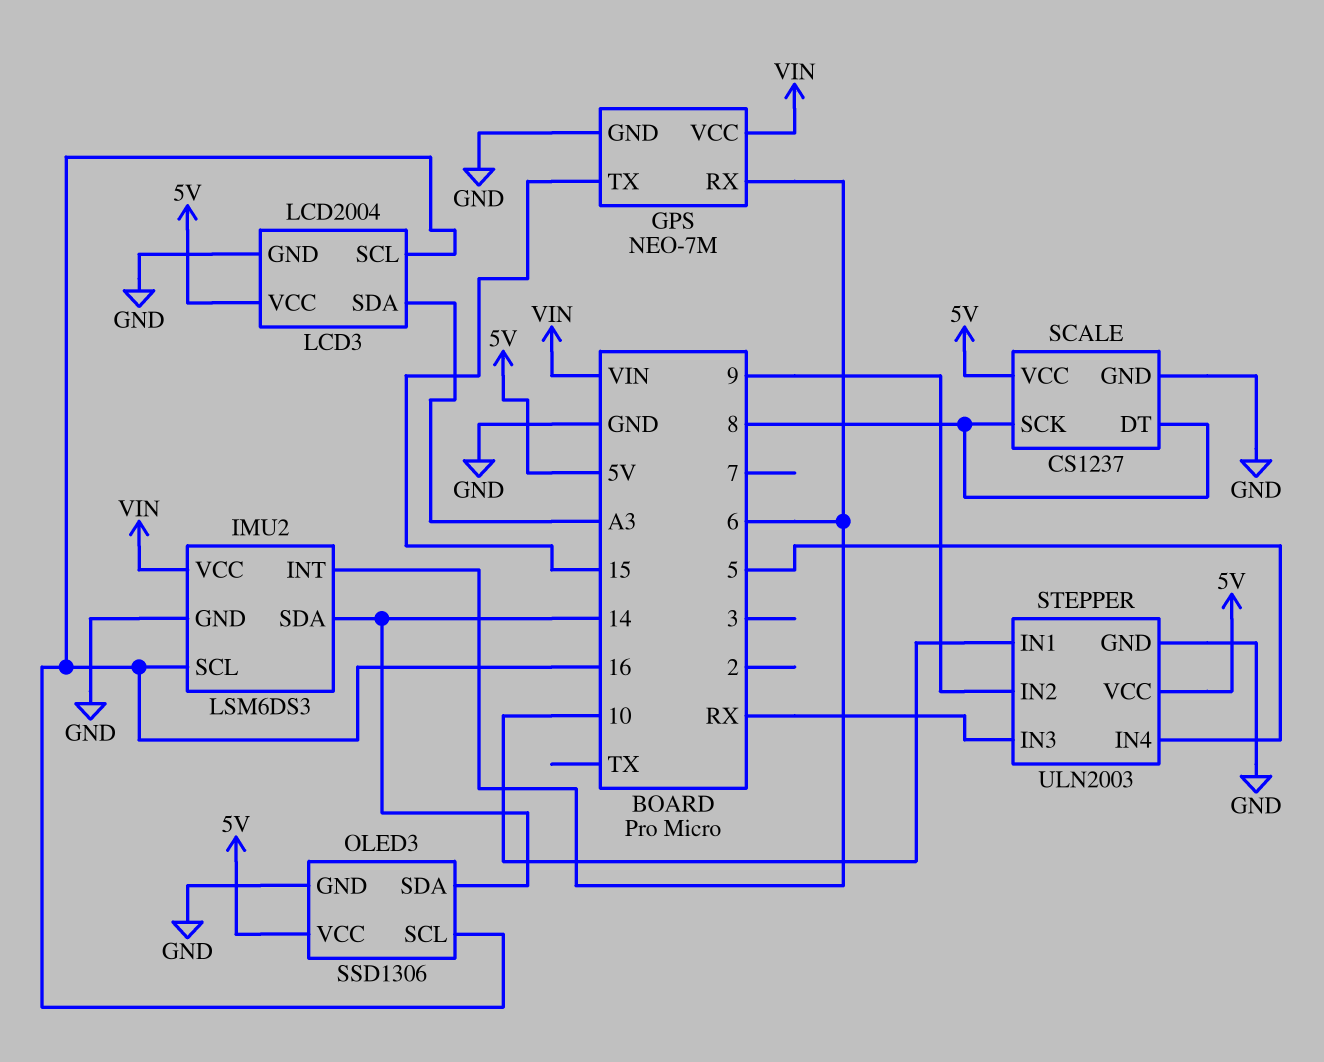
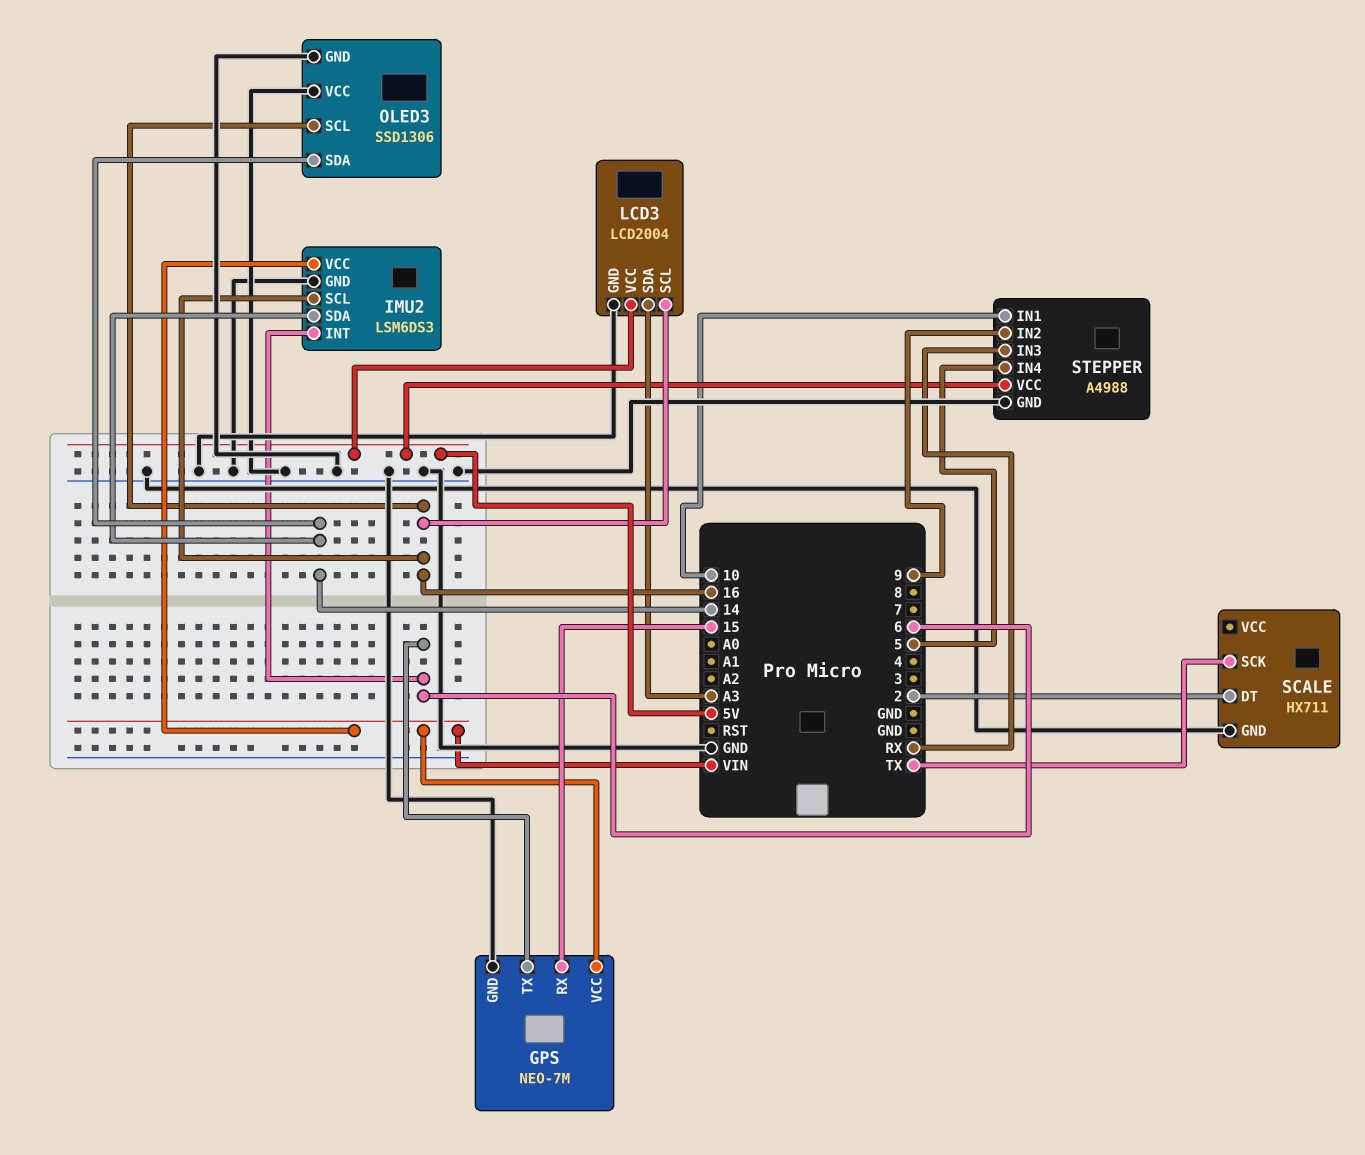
GPS pin RX: 6 -> 15
GPS pin TX: 15 -> 6
OLED3 pin VCC: 5V -> GND
SCALE: CS1237 -> HX711
SCALE pin DT: 8 -> 2
SCALE pin SCK: 8 -> TX
SCALE pin VCC: 5V -> none
STEPPER: ULN2003 -> A4988

